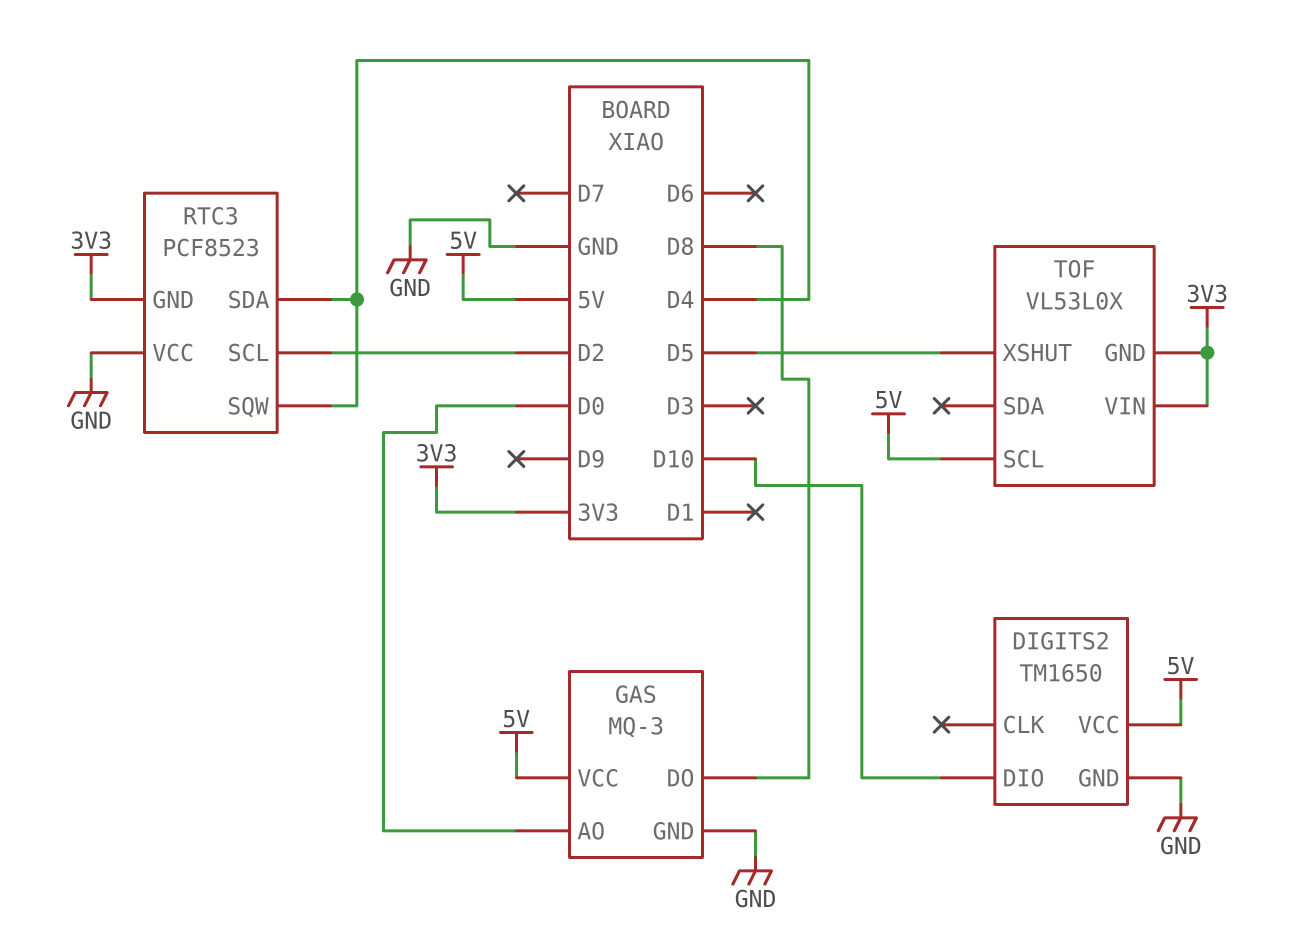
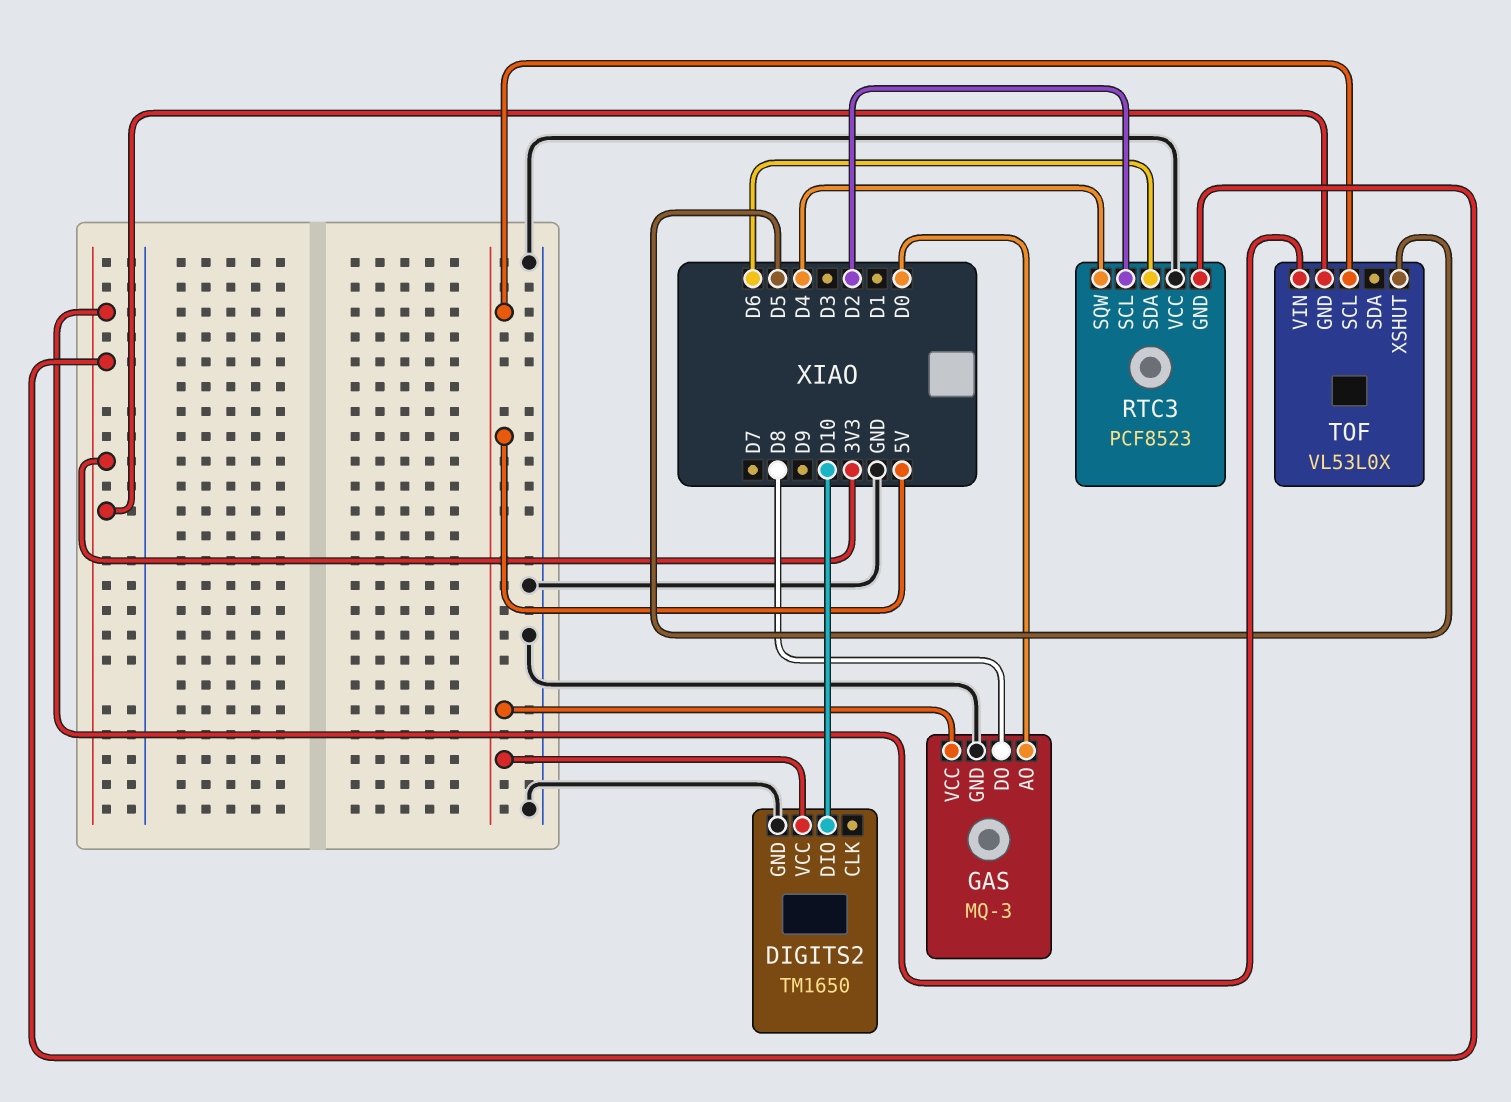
RTC3 pin SDA: D4 -> D6

